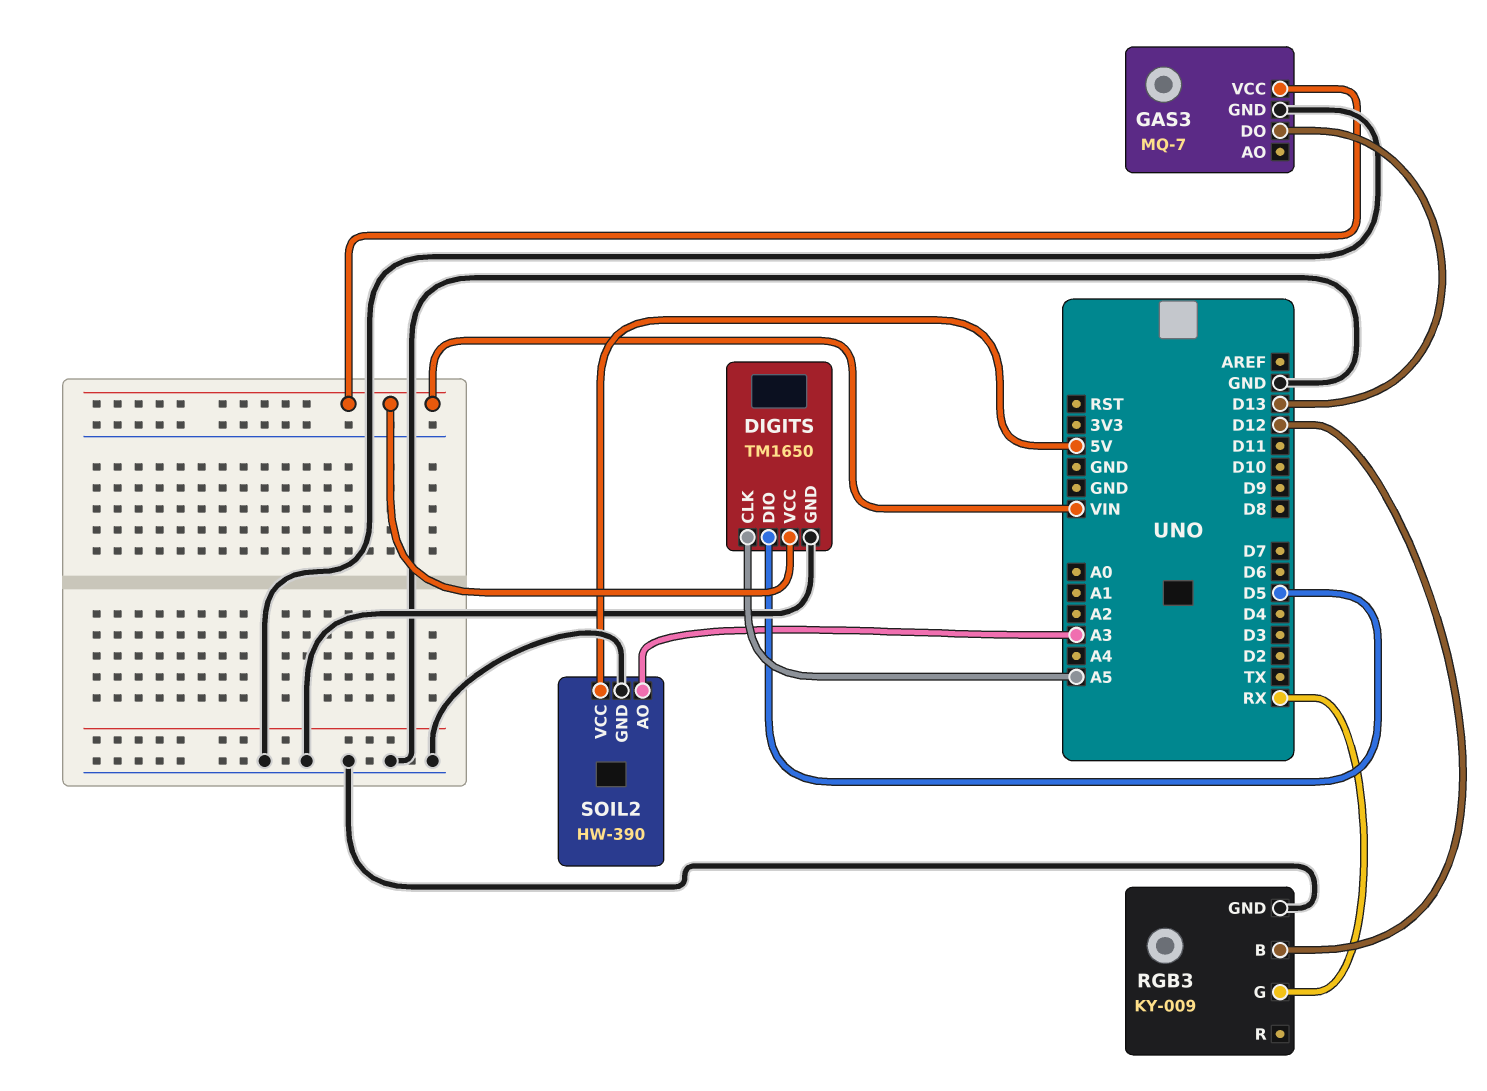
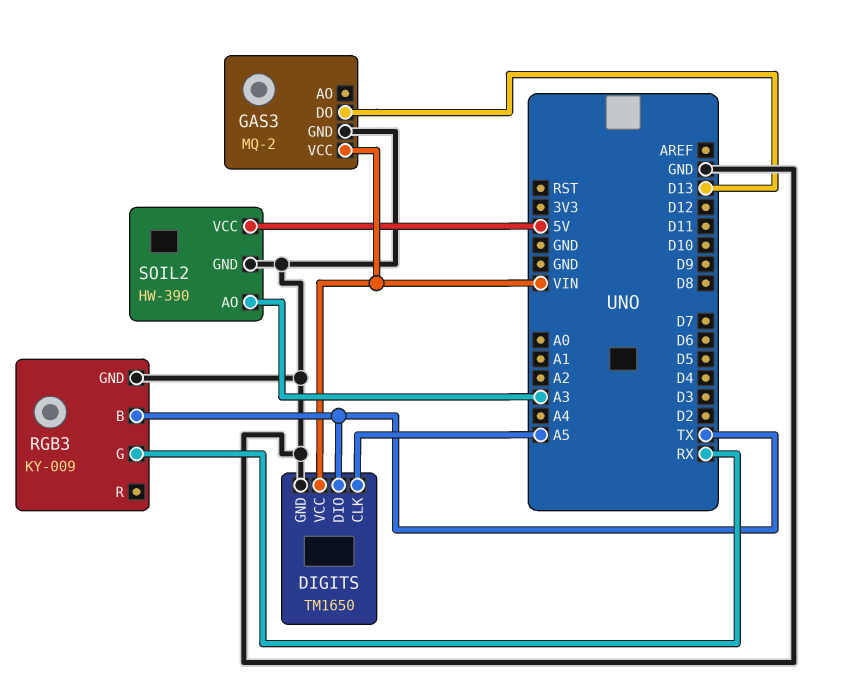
DIGITS pin DIO: D5 -> TX
GAS3: MQ-7 -> MQ-2
RGB3 pin B: D12 -> TX

